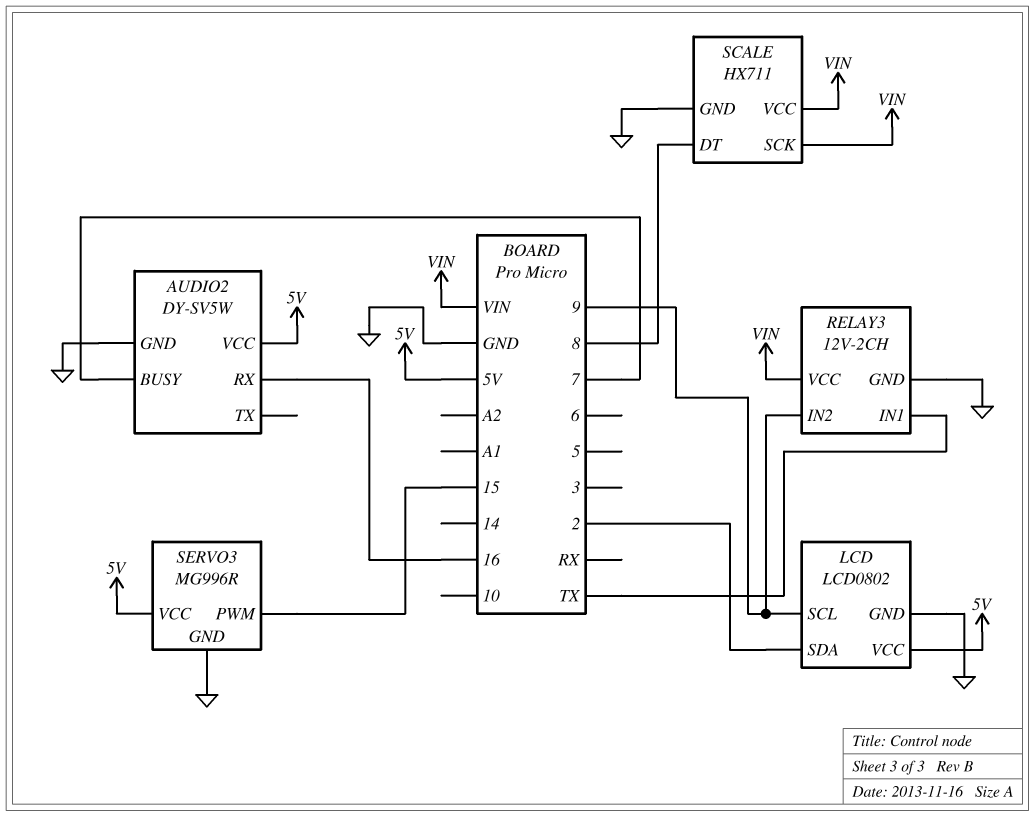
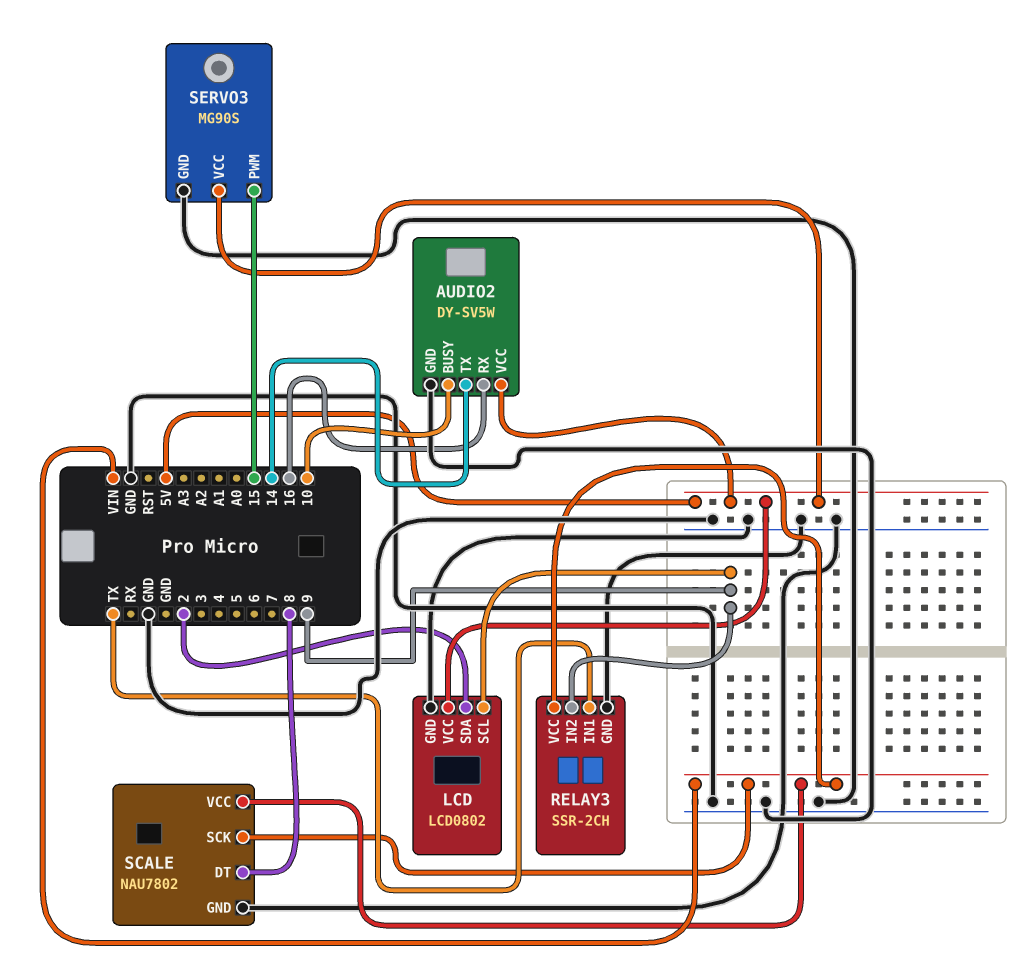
AUDIO2 pin BUSY: 7 -> 10
AUDIO2 pin TX: none -> 14
RELAY3: 12V-2CH -> SSR-2CH
SCALE: HX711 -> NAU7802
SERVO3: MG996R -> MG90S

